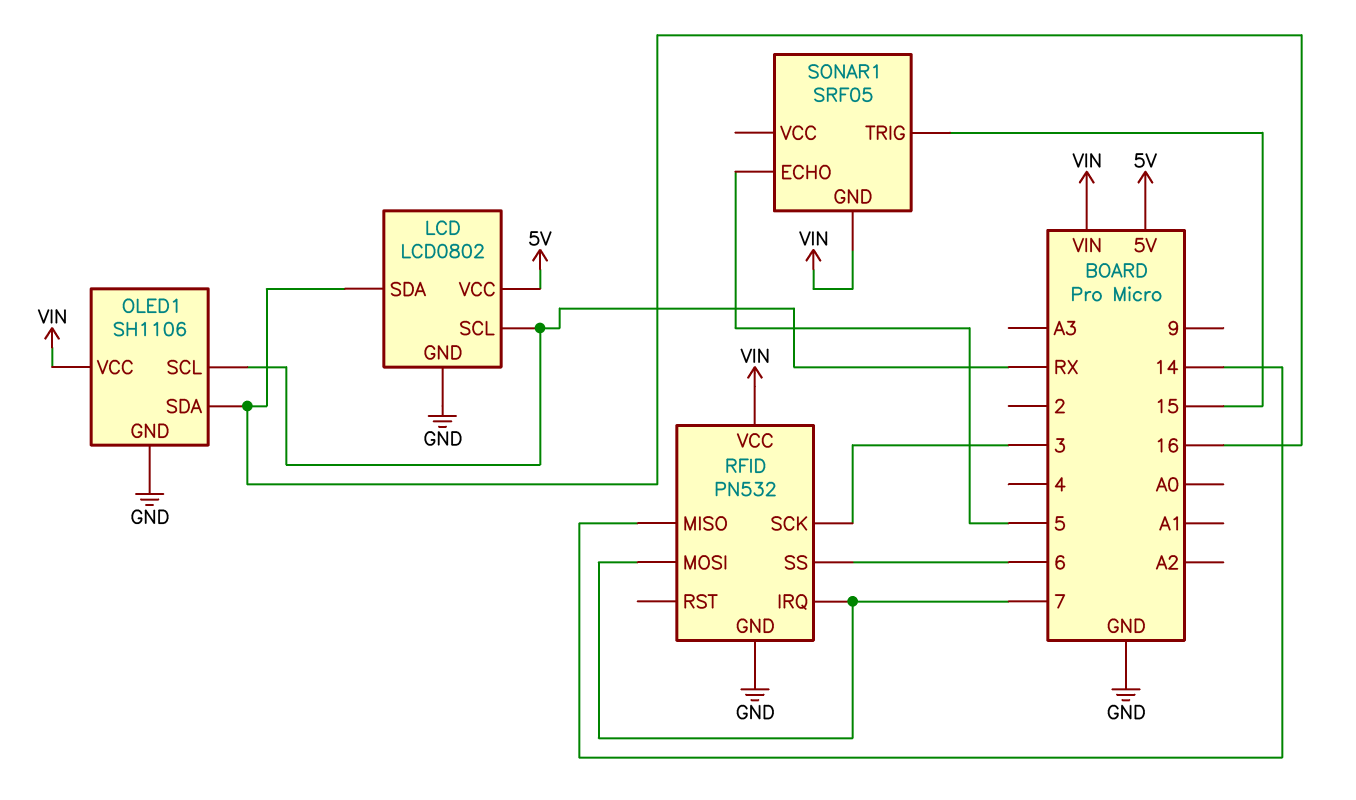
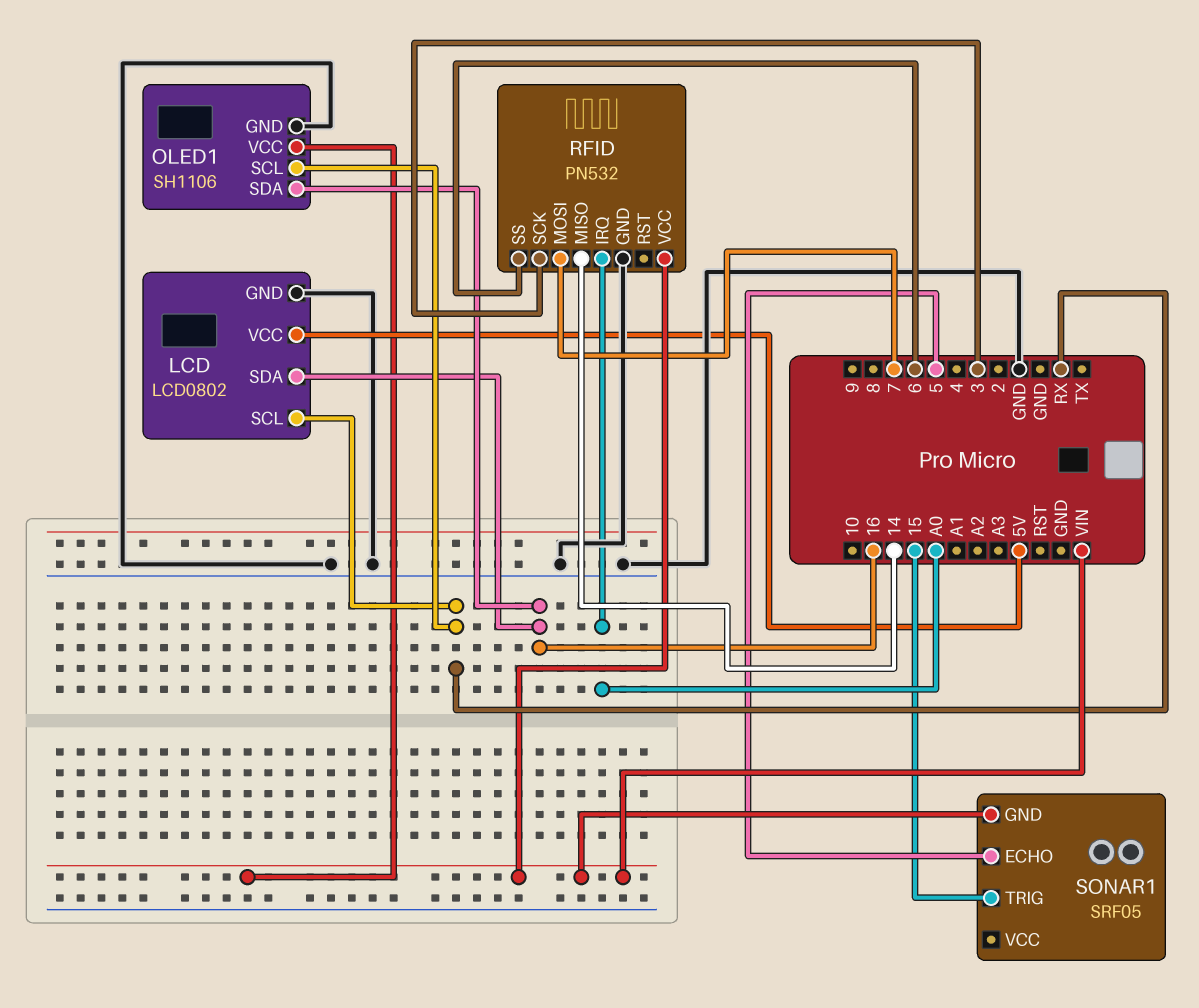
RFID pin IRQ: 7 -> A0

